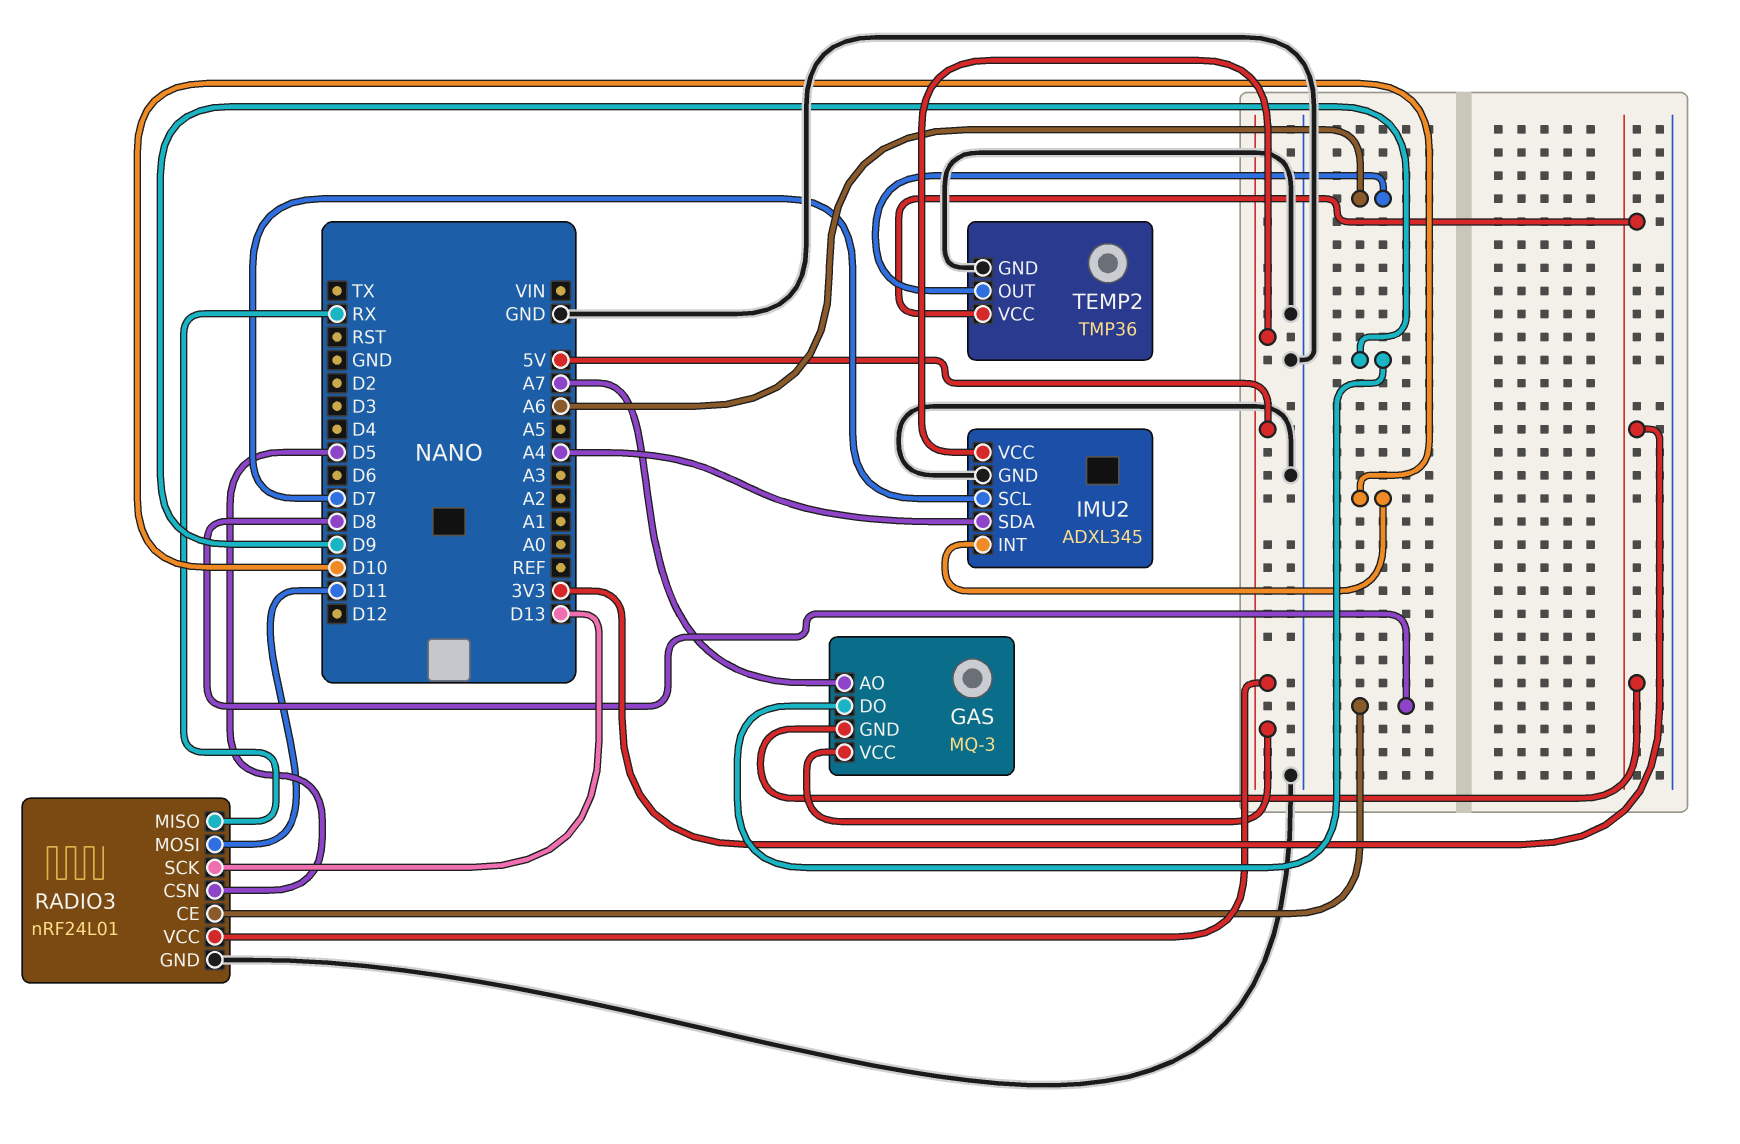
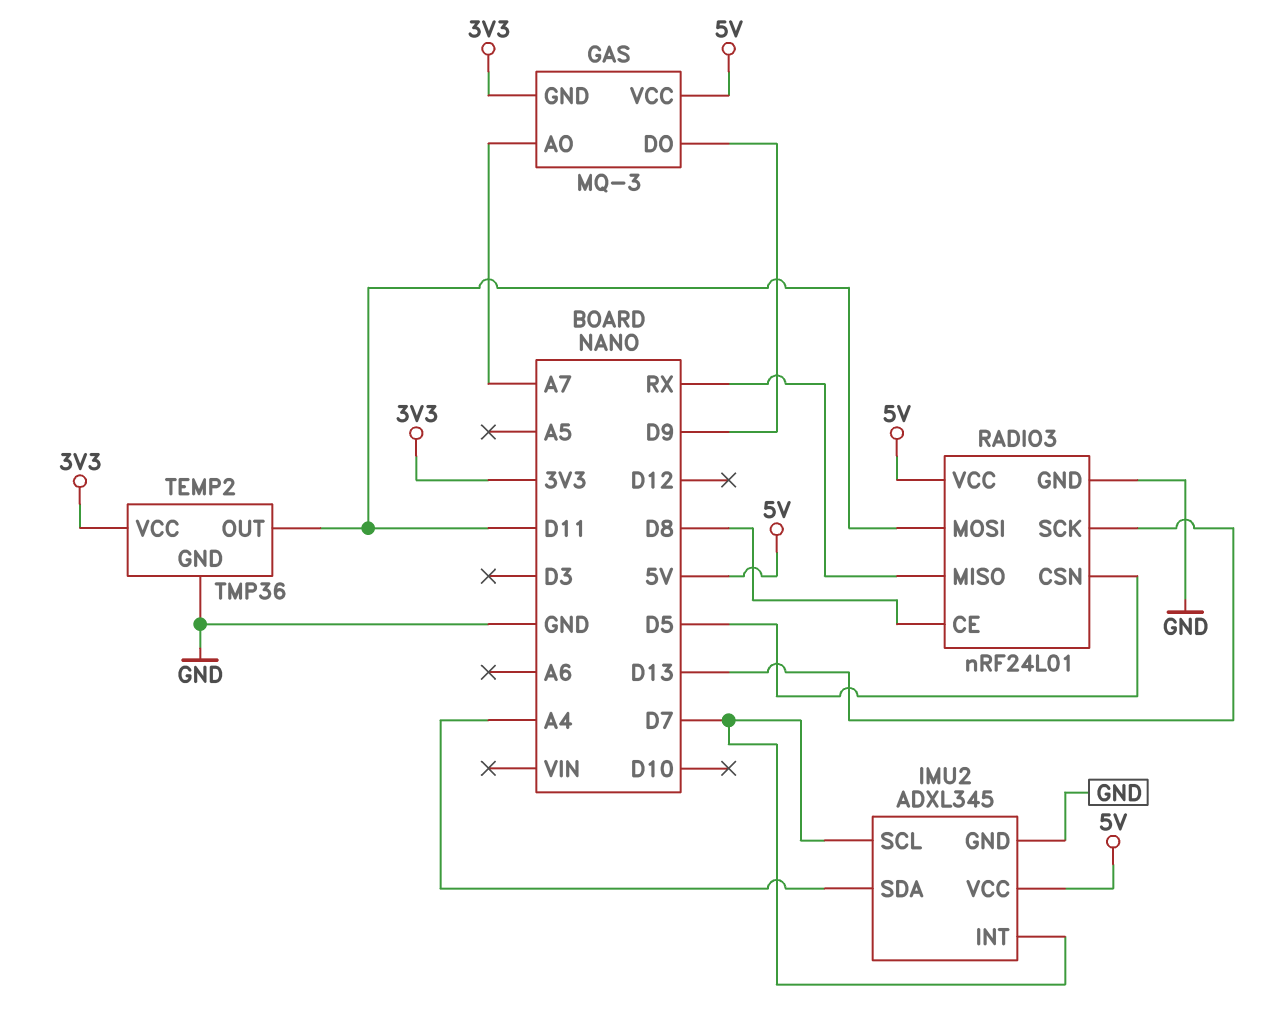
IMU2 pin INT: D10 -> D7
TEMP2 pin OUT: A6 -> D11

